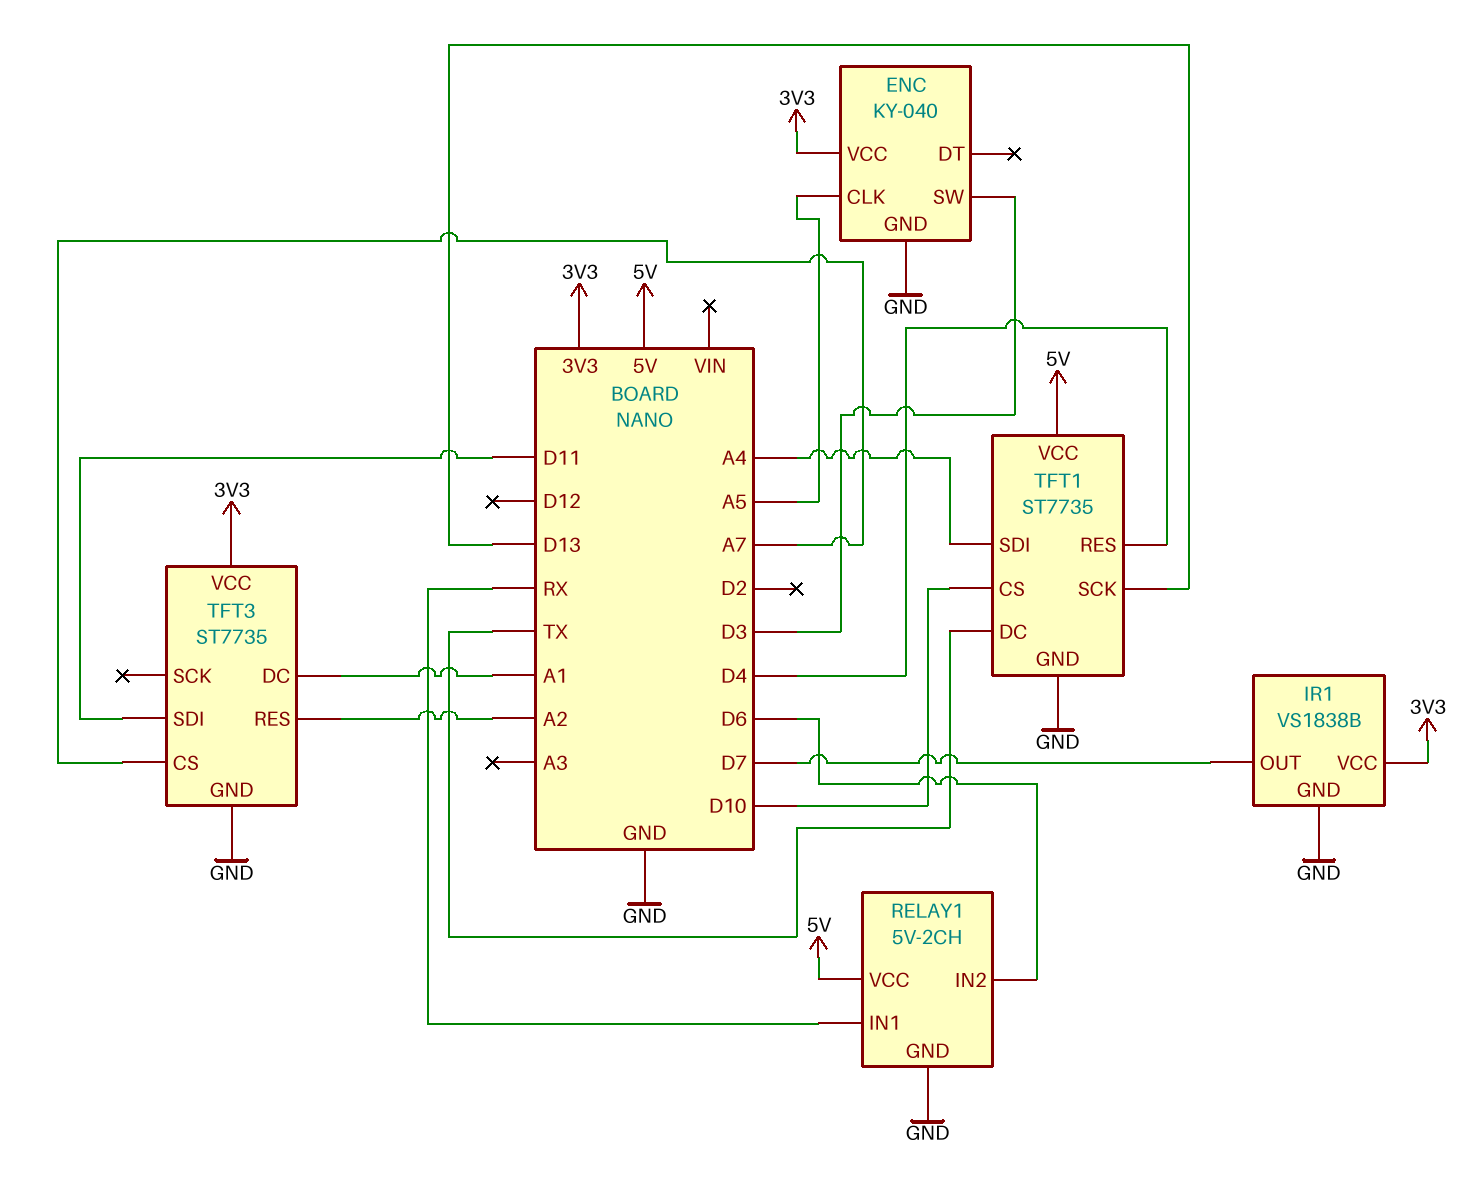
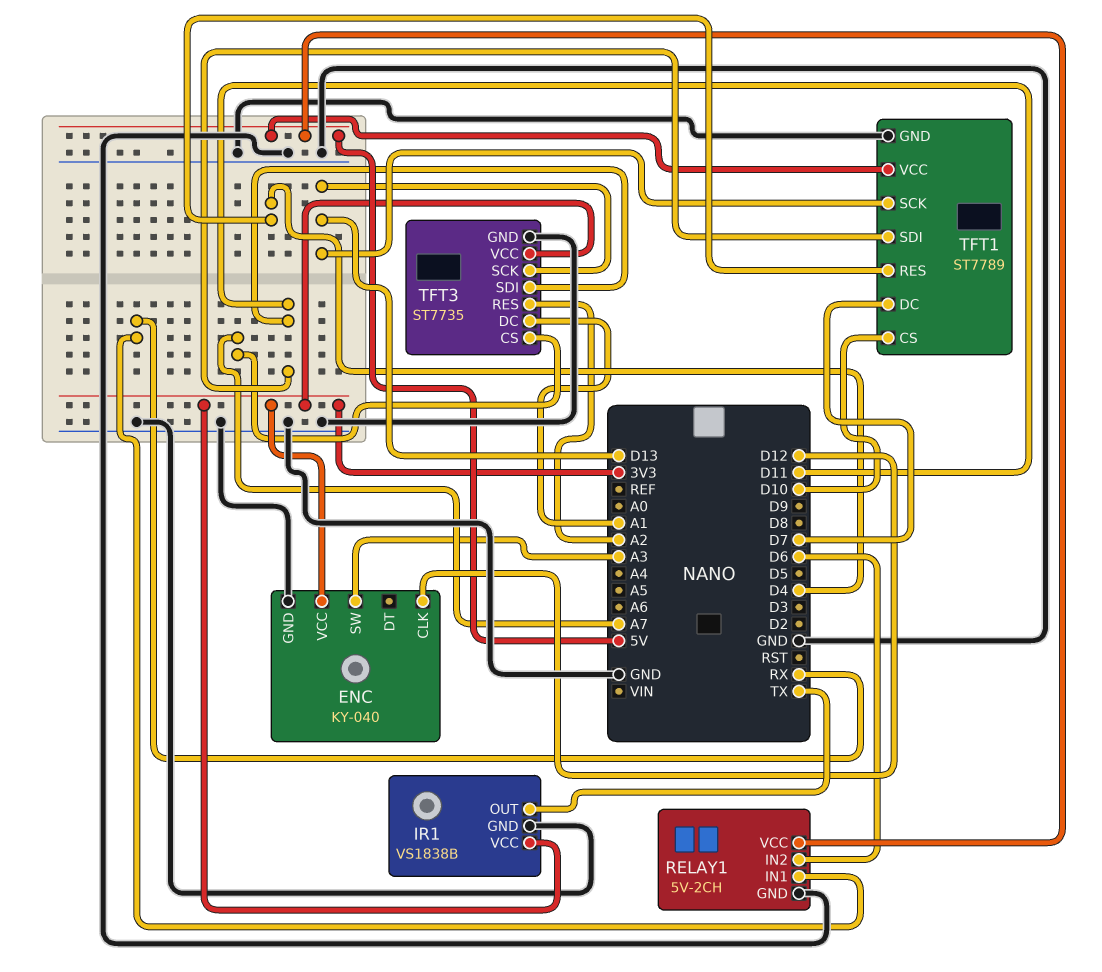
ENC pin CLK: A5 -> D12
ENC pin SW: D3 -> A3
IR1 pin OUT: D7 -> TX
TFT1: ST7735 -> ST7789
TFT1 pin DC: TX -> D7
TFT1 pin SDI: A4 -> D11
TFT3 pin SCK: none -> D13

